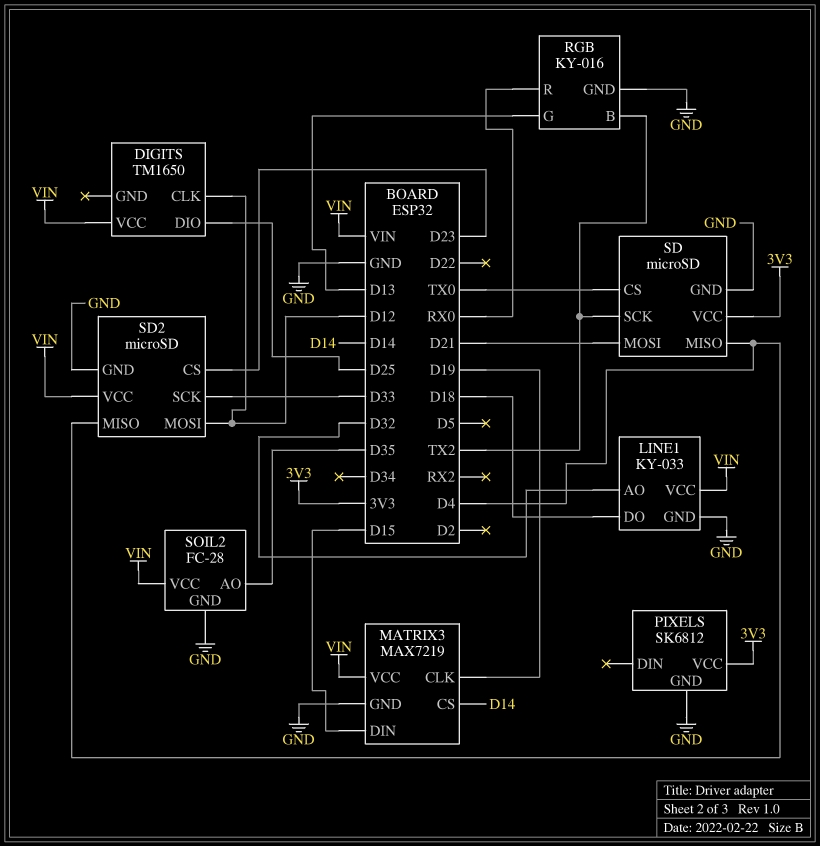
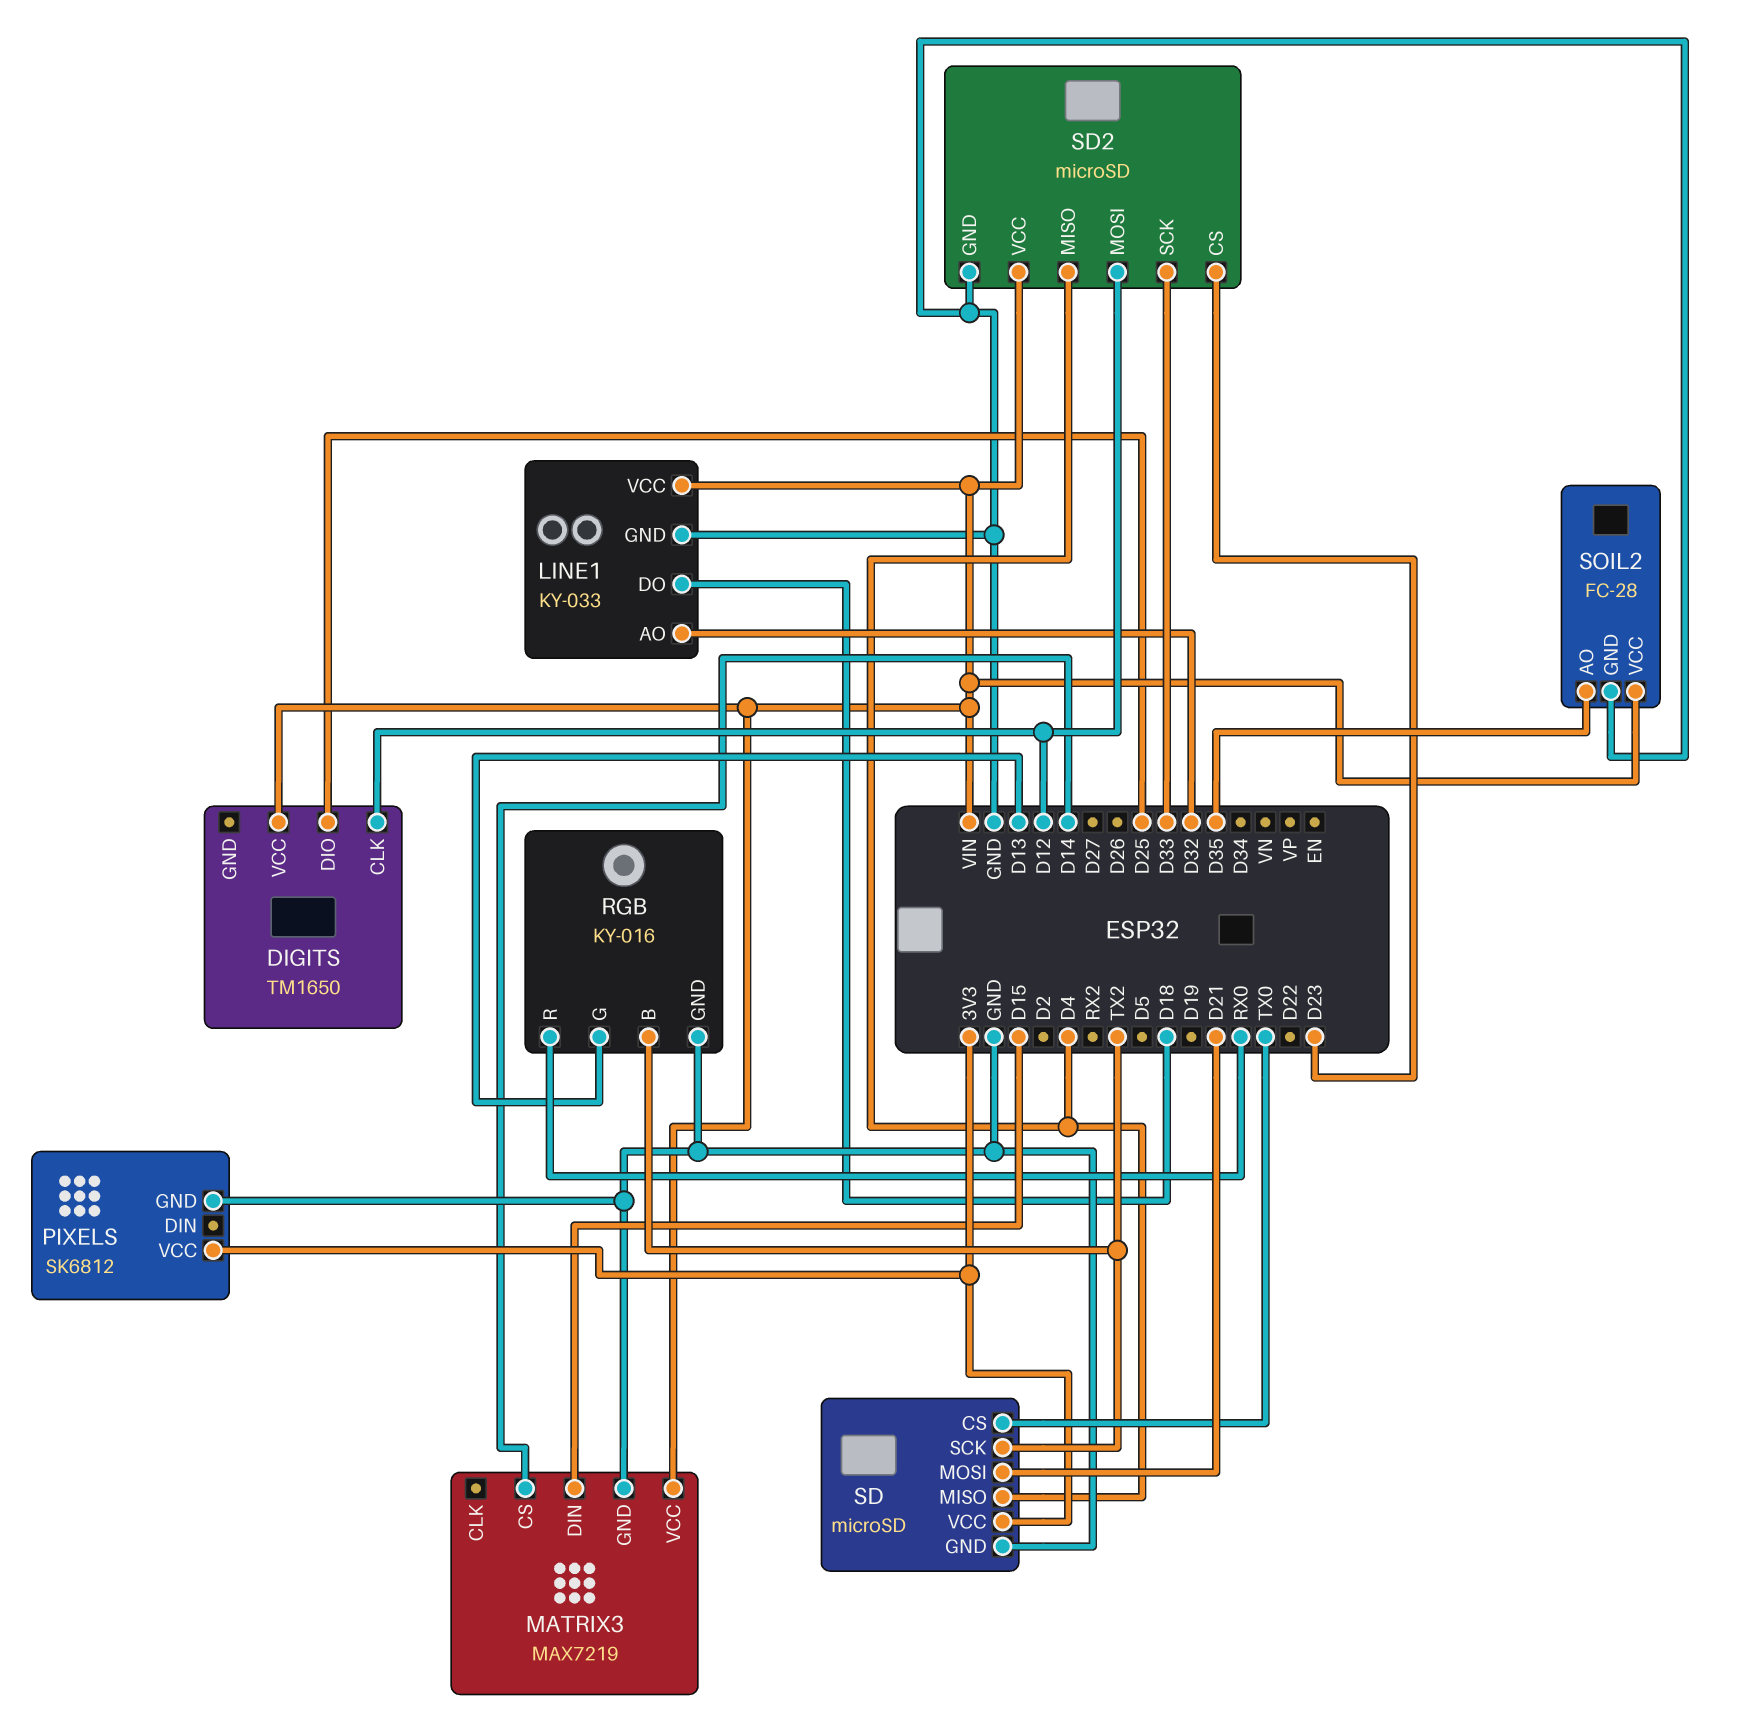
MATRIX3 pin CLK: D19 -> none

